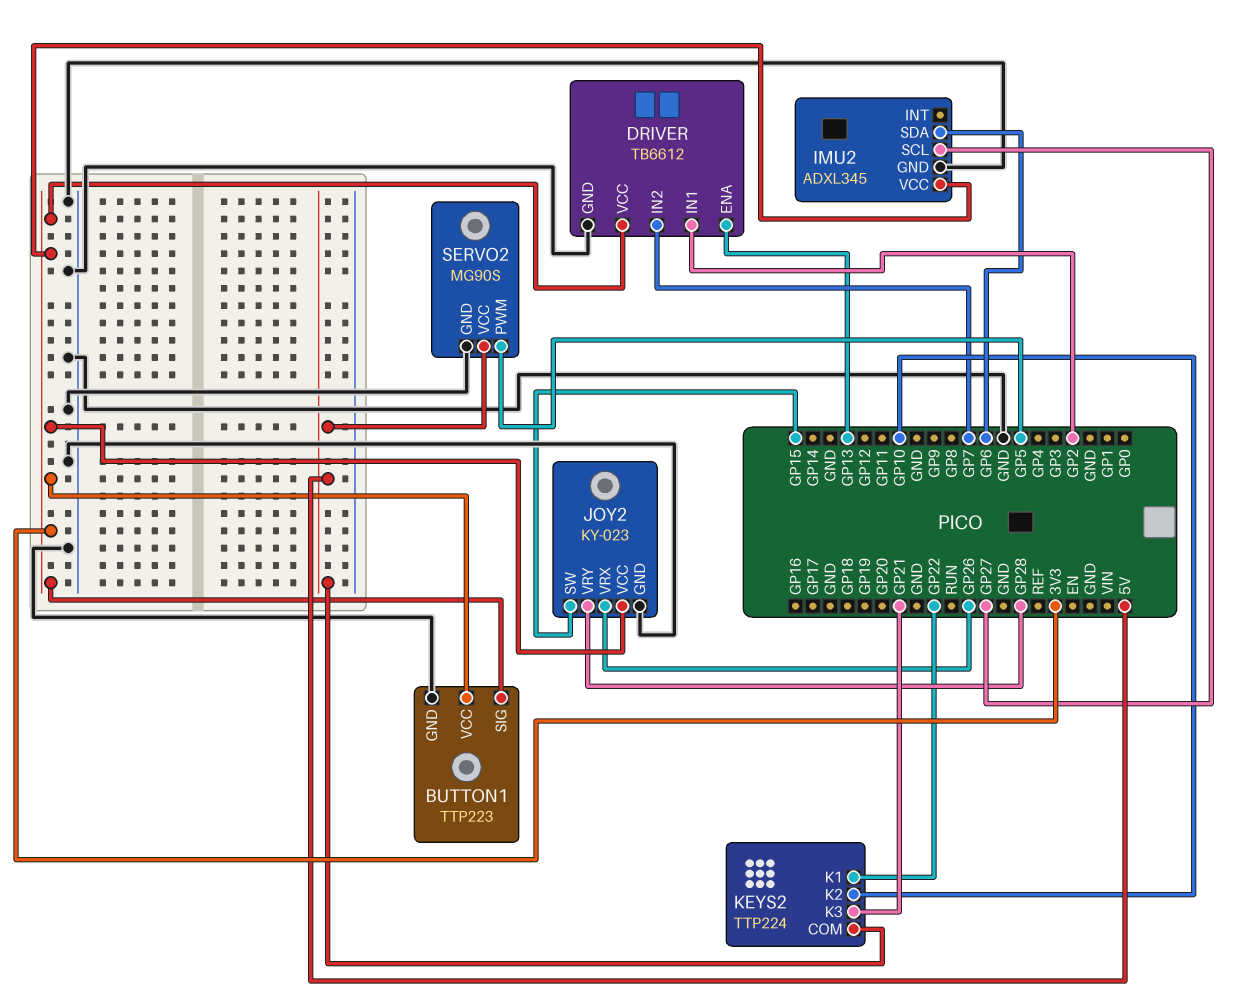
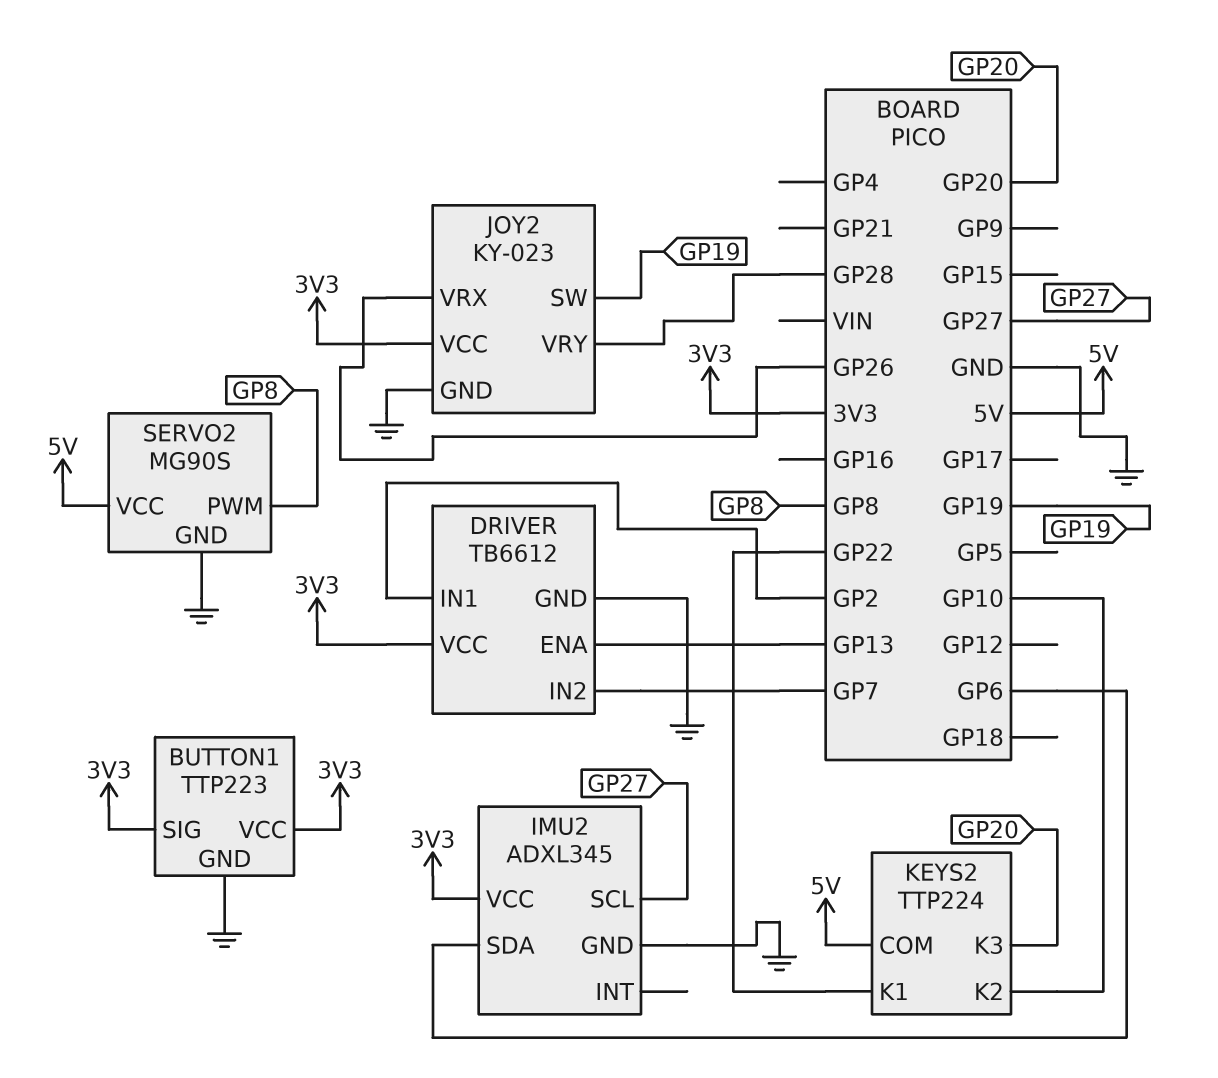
JOY2 pin SW: GP15 -> GP19
KEYS2 pin K3: GP21 -> GP20
SERVO2 pin PWM: GP5 -> GP8

